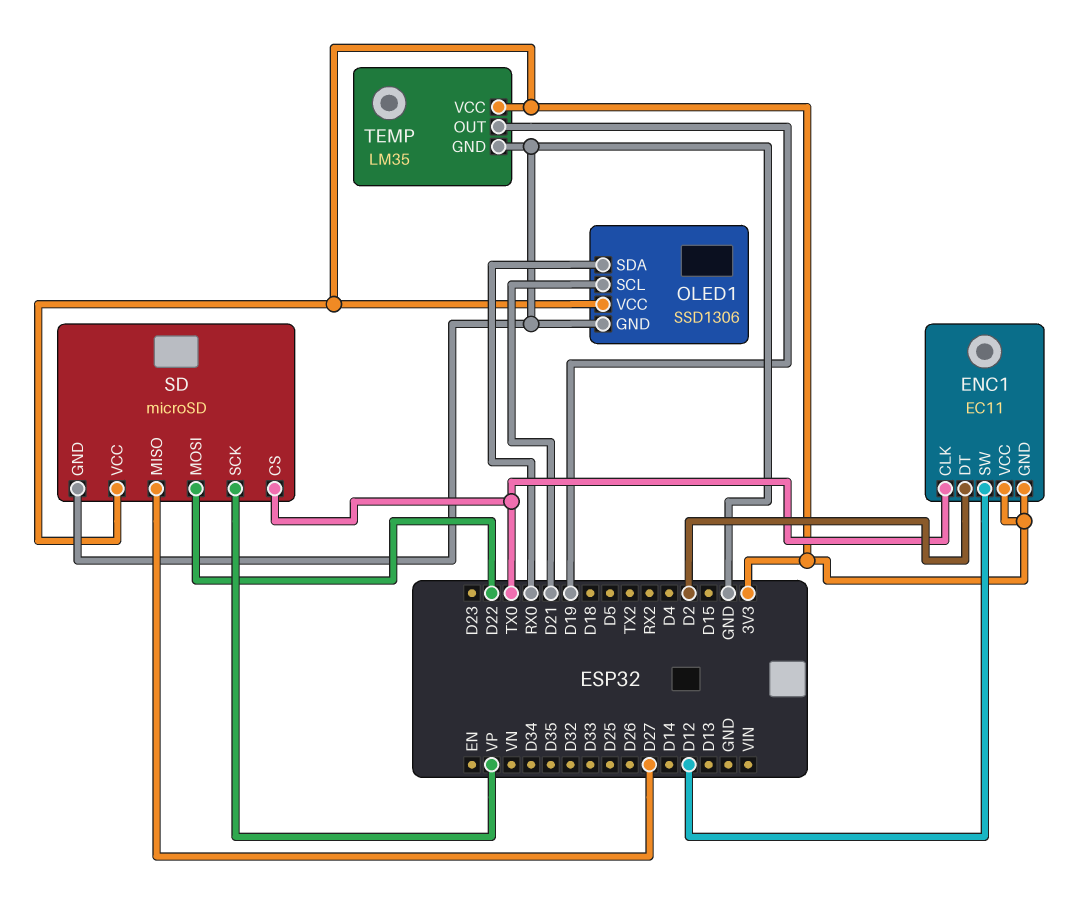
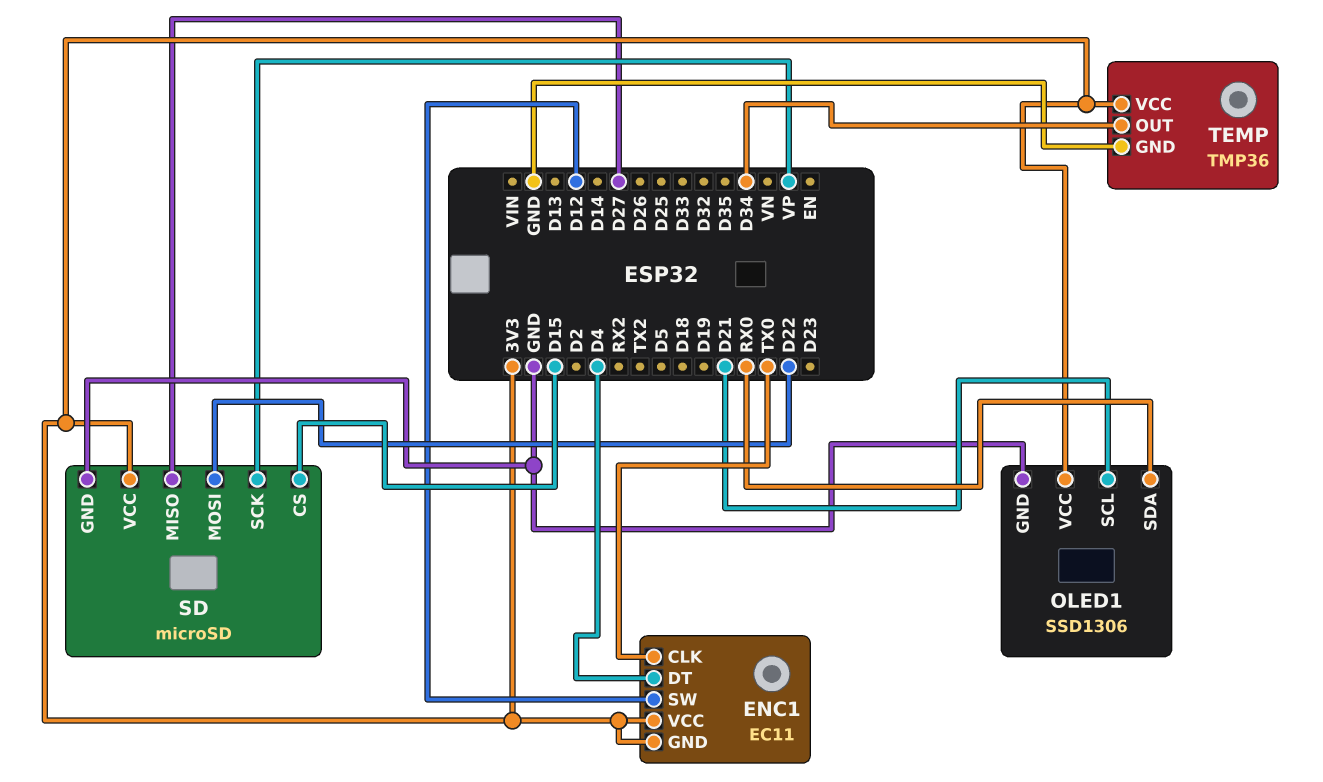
ENC1 pin DT: D2 -> D4
SD pin CS: TX0 -> D15
TEMP: LM35 -> TMP36
TEMP pin OUT: D19 -> D34

